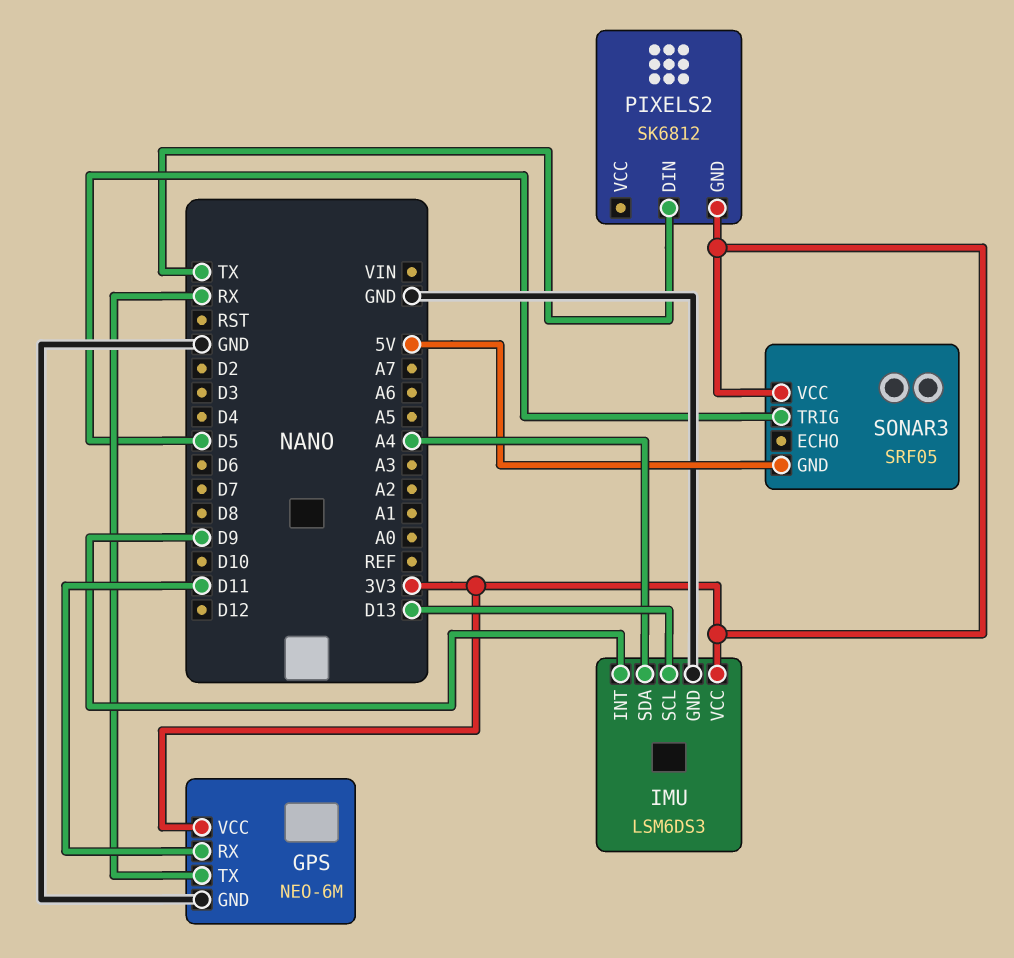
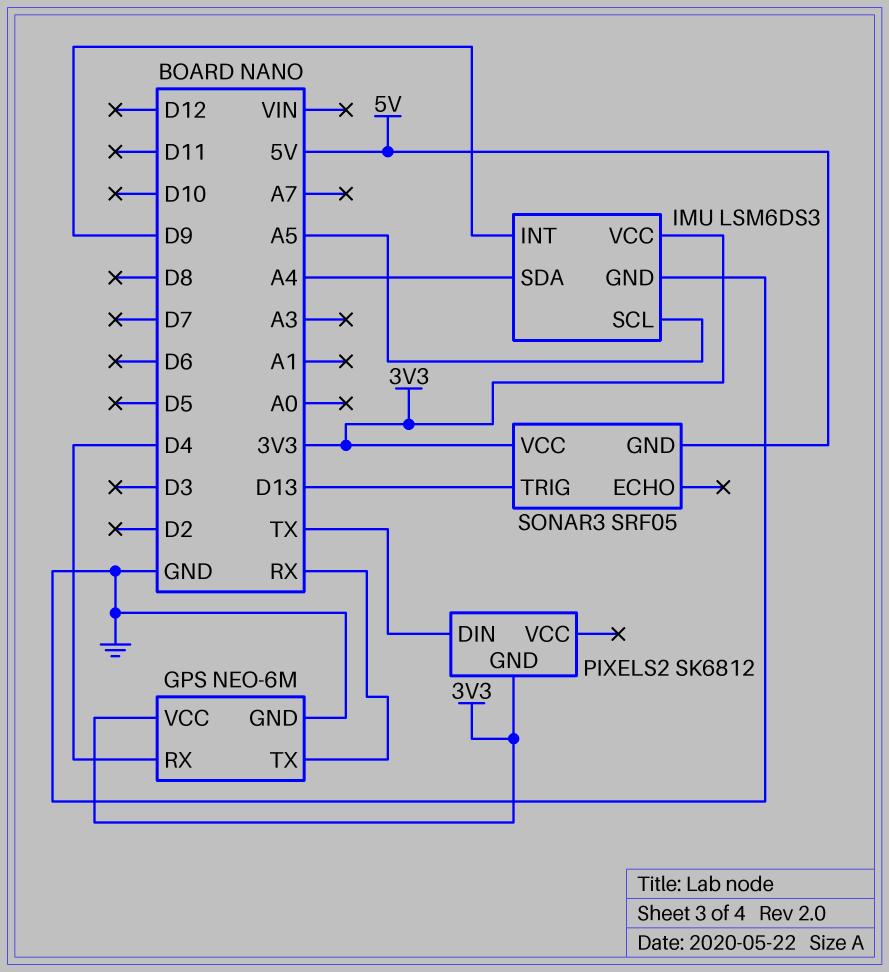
GPS pin RX: D11 -> D4
IMU pin SCL: D13 -> A5
SONAR3 pin TRIG: D5 -> D13

